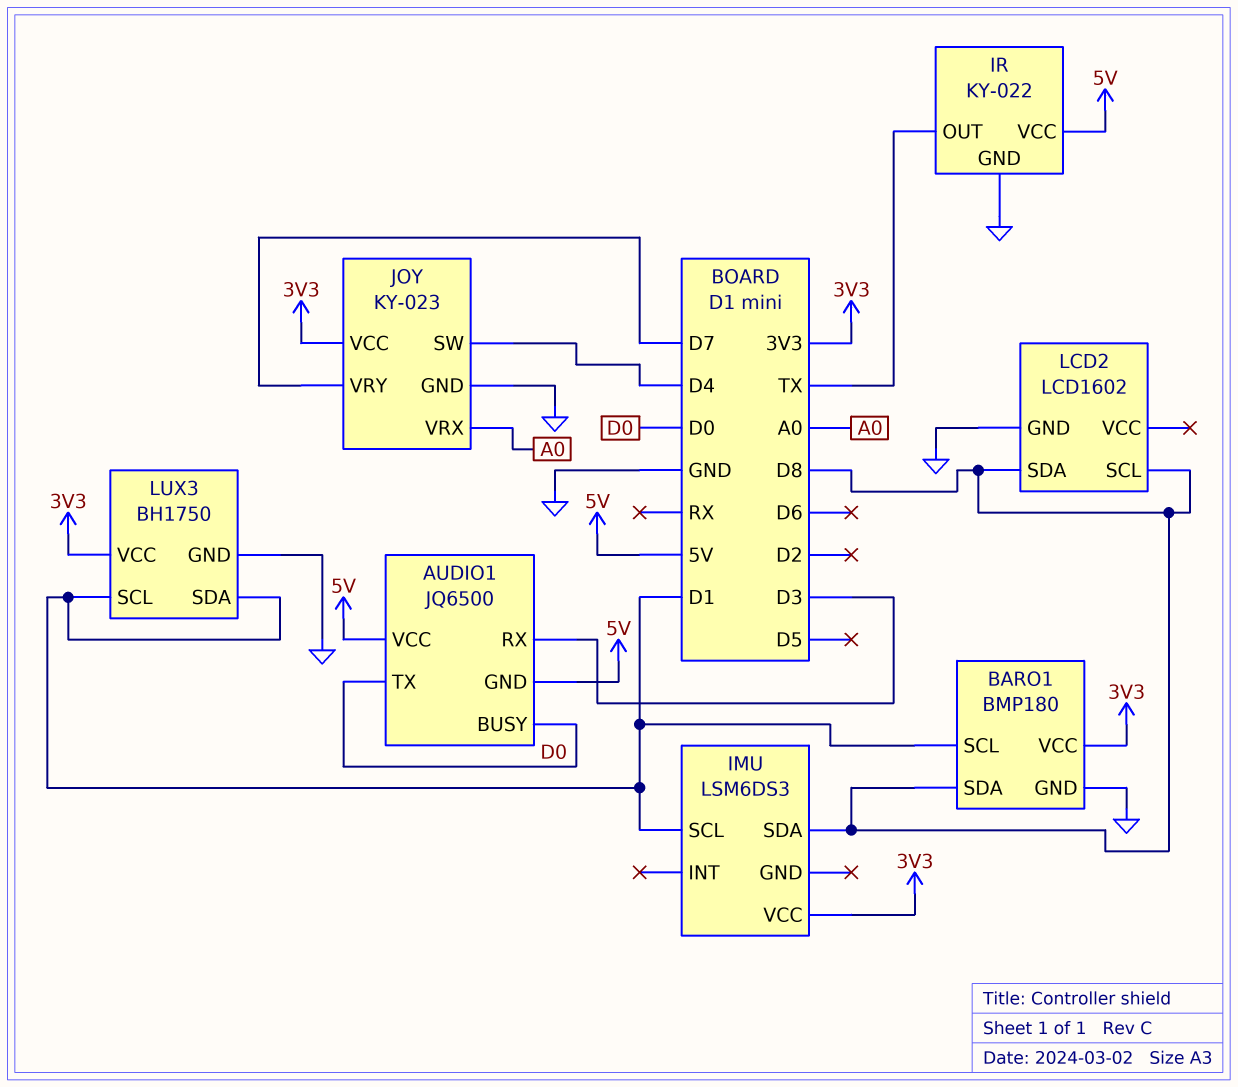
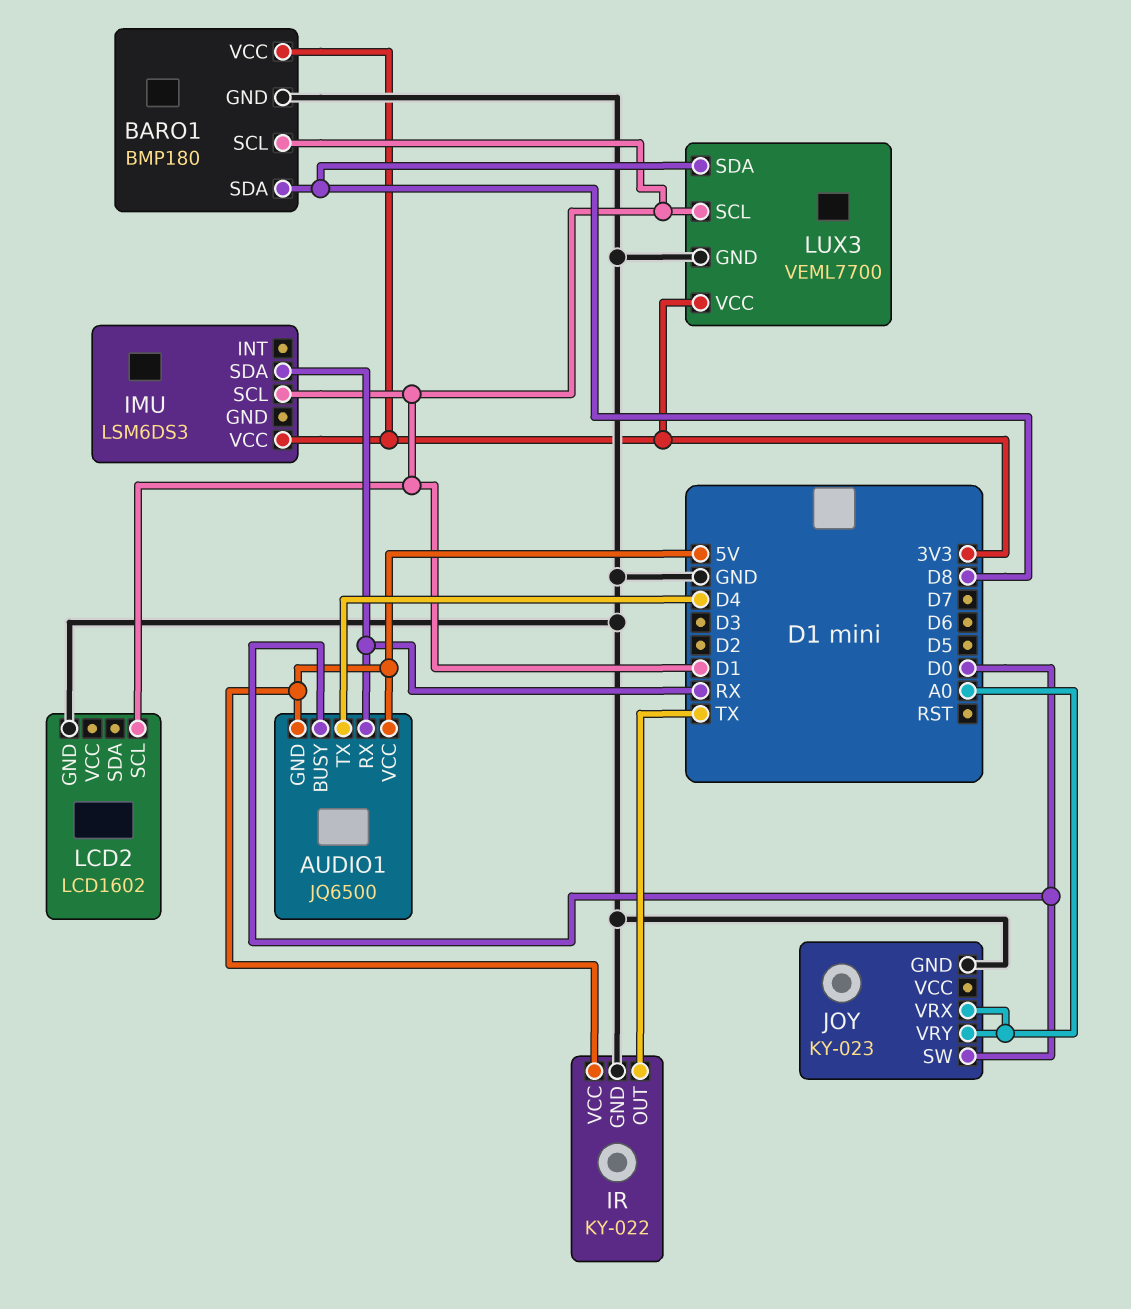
AUDIO1 pin RX: D3 -> RX
AUDIO1 pin TX: D0 -> D4
IMU pin SDA: D8 -> RX
JOY pin SW: D4 -> D0
JOY pin VCC: 3V3 -> none
JOY pin VRY: D7 -> A0
LCD2 pin SCL: D8 -> D1
LCD2 pin SDA: D8 -> none
LUX3: BH1750 -> VEML7700
LUX3 pin SDA: D1 -> D8

